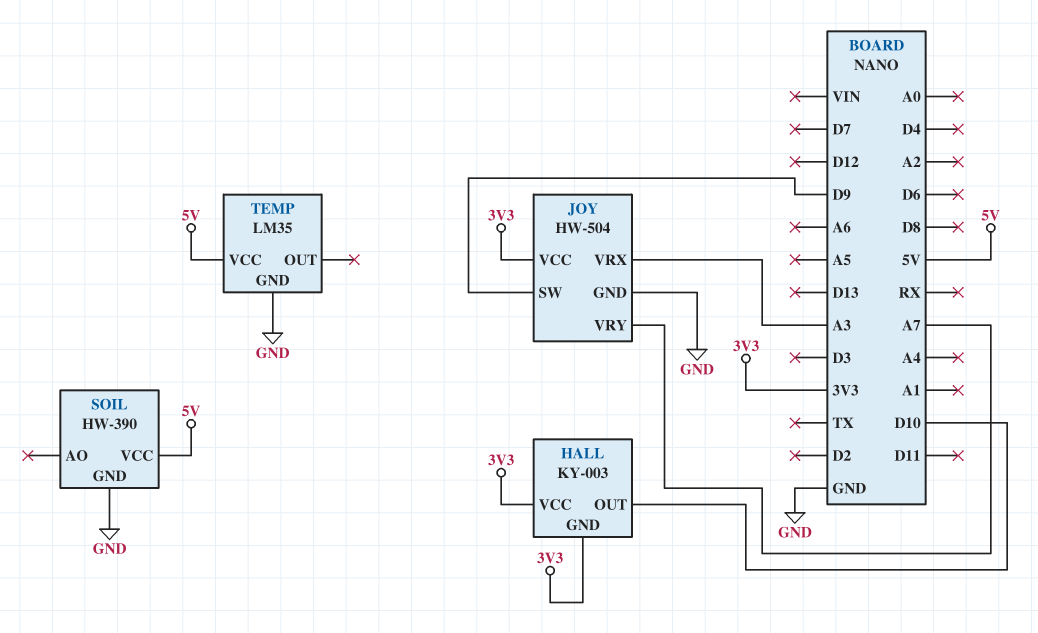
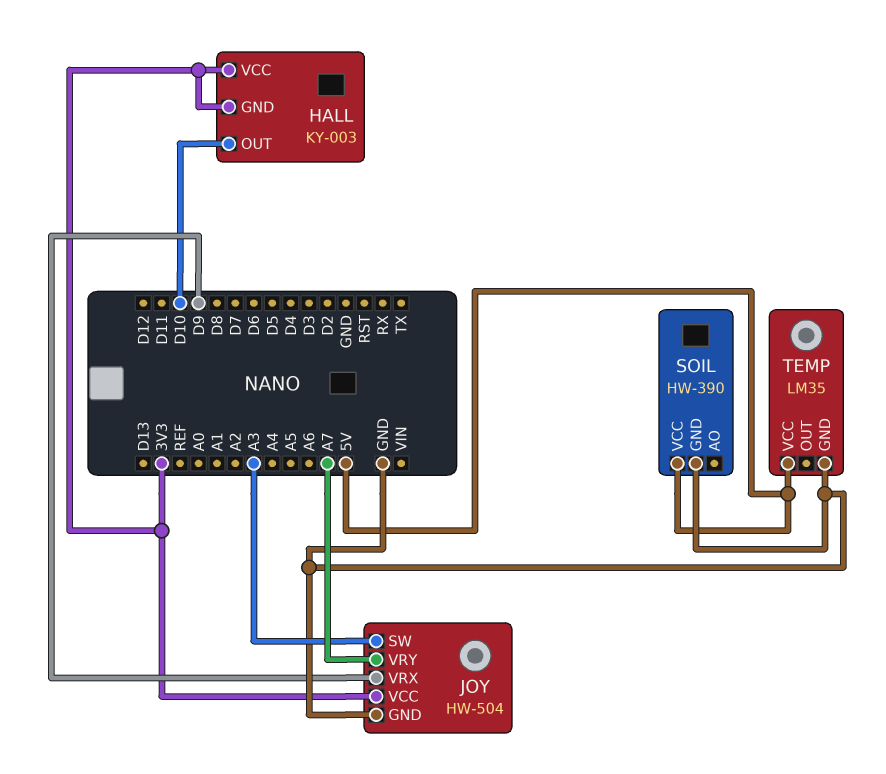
JOY pin SW: D9 -> A3
JOY pin VRX: A3 -> D9

